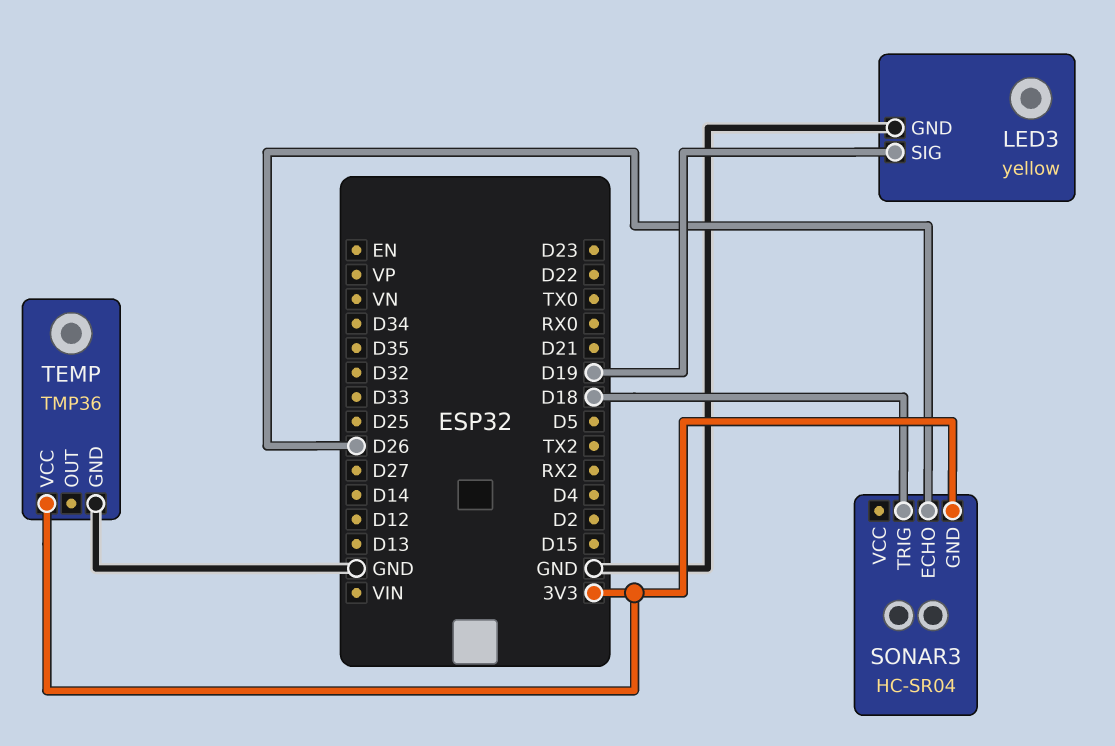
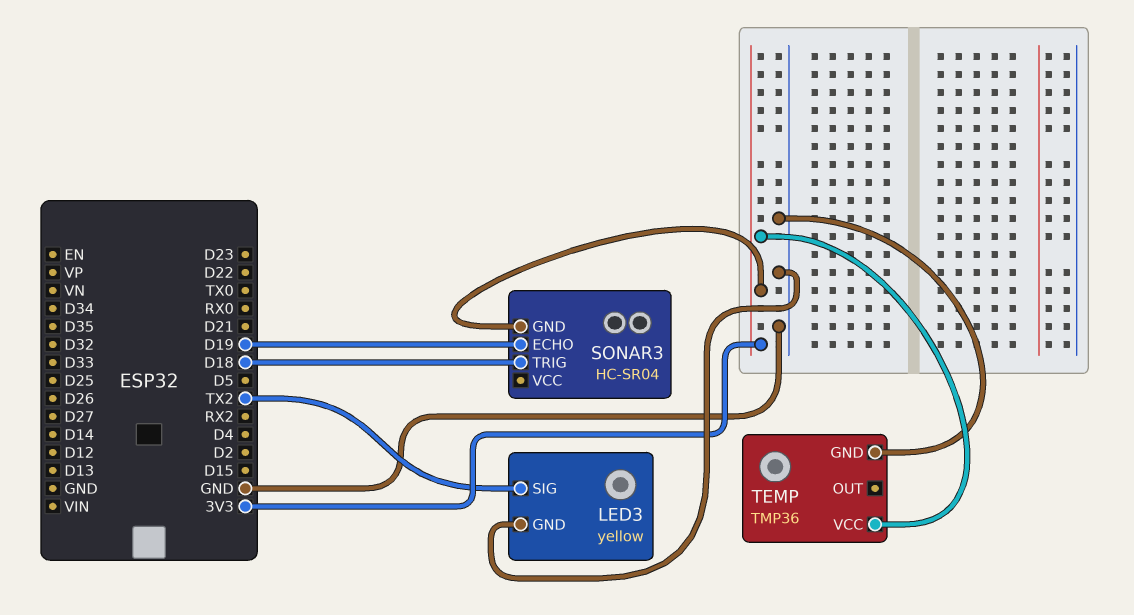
LED3 pin SIG: D19 -> TX2
SONAR3 pin ECHO: D26 -> D19

